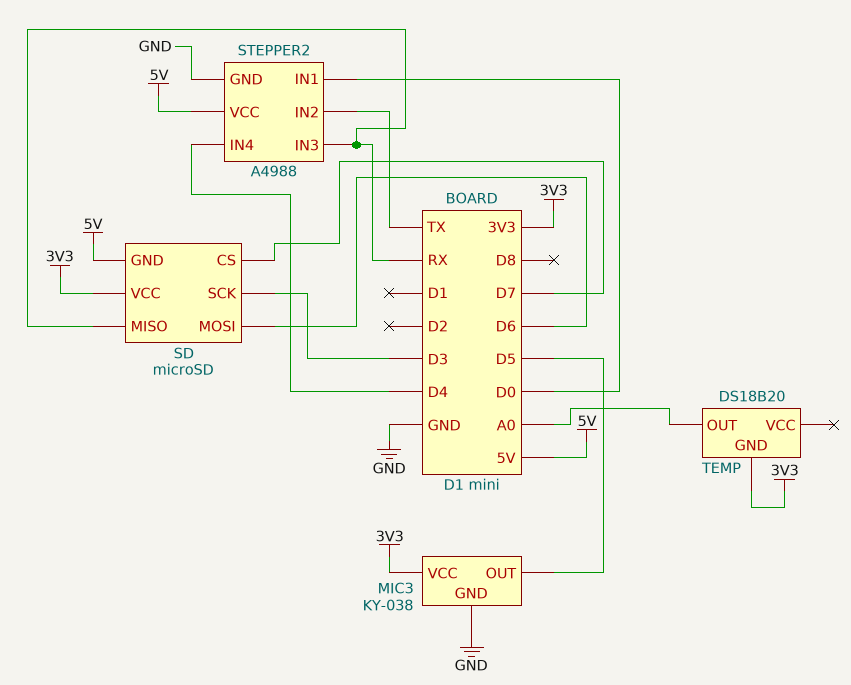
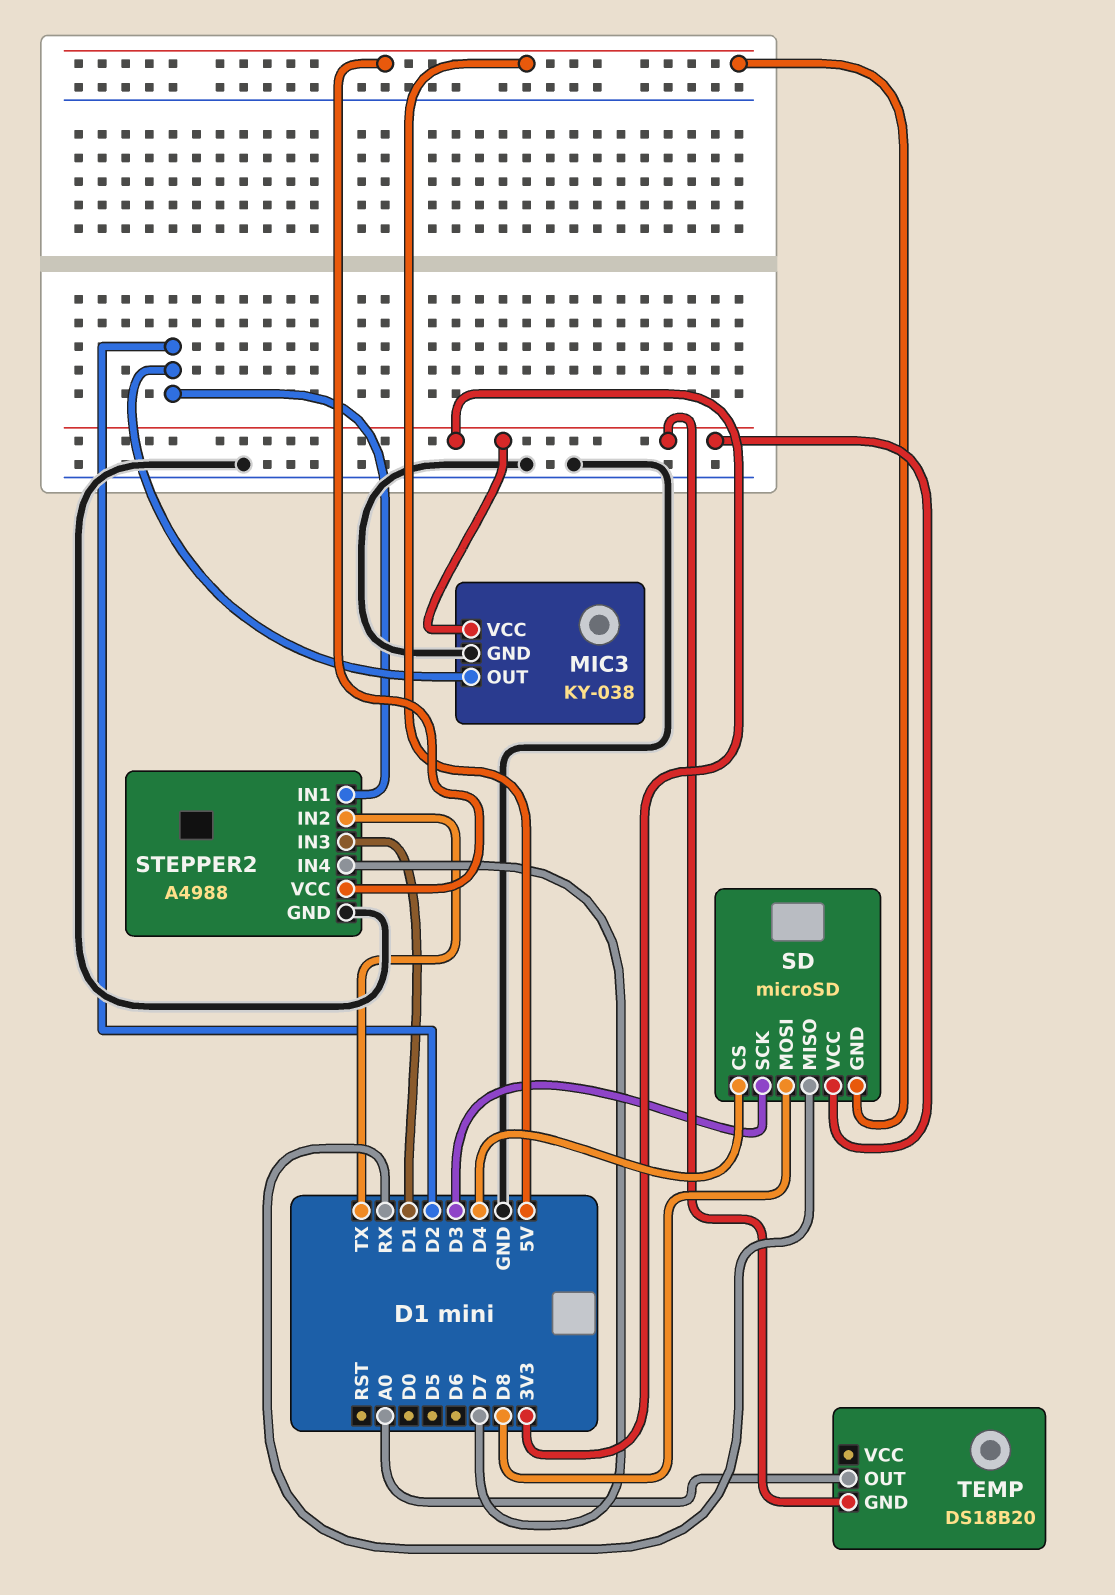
MIC3 pin OUT: D5 -> D2
SD pin CS: D7 -> D4
SD pin MOSI: D6 -> D8
STEPPER2 pin IN1: D0 -> D2
STEPPER2 pin IN3: RX -> D1
STEPPER2 pin IN4: D4 -> D7

